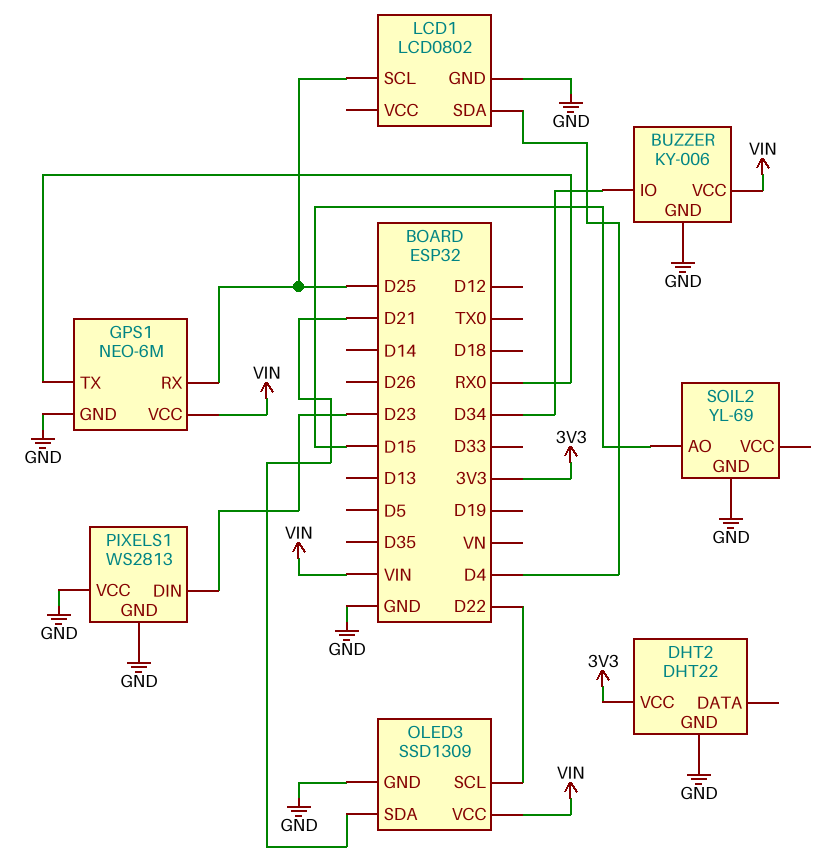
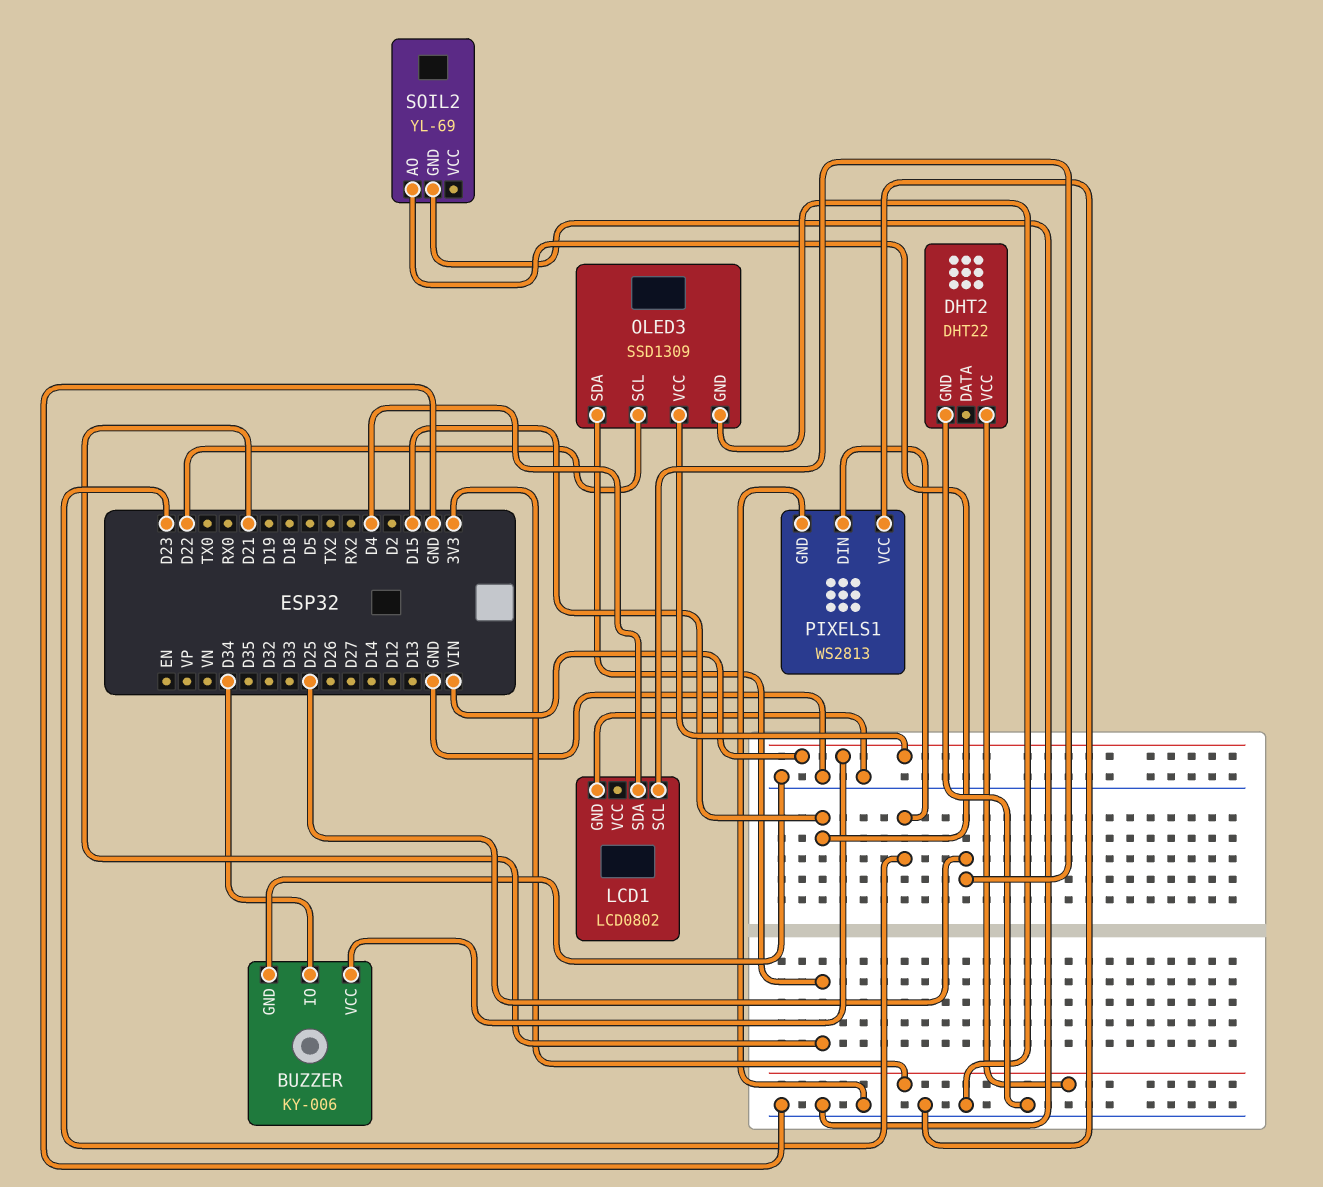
GPS1: NEO-6M -> none
GPS1 pin GND: GND -> none
GPS1 pin RX: D25 -> none
GPS1 pin TX: RX0 -> none
GPS1 pin VCC: VIN -> none

